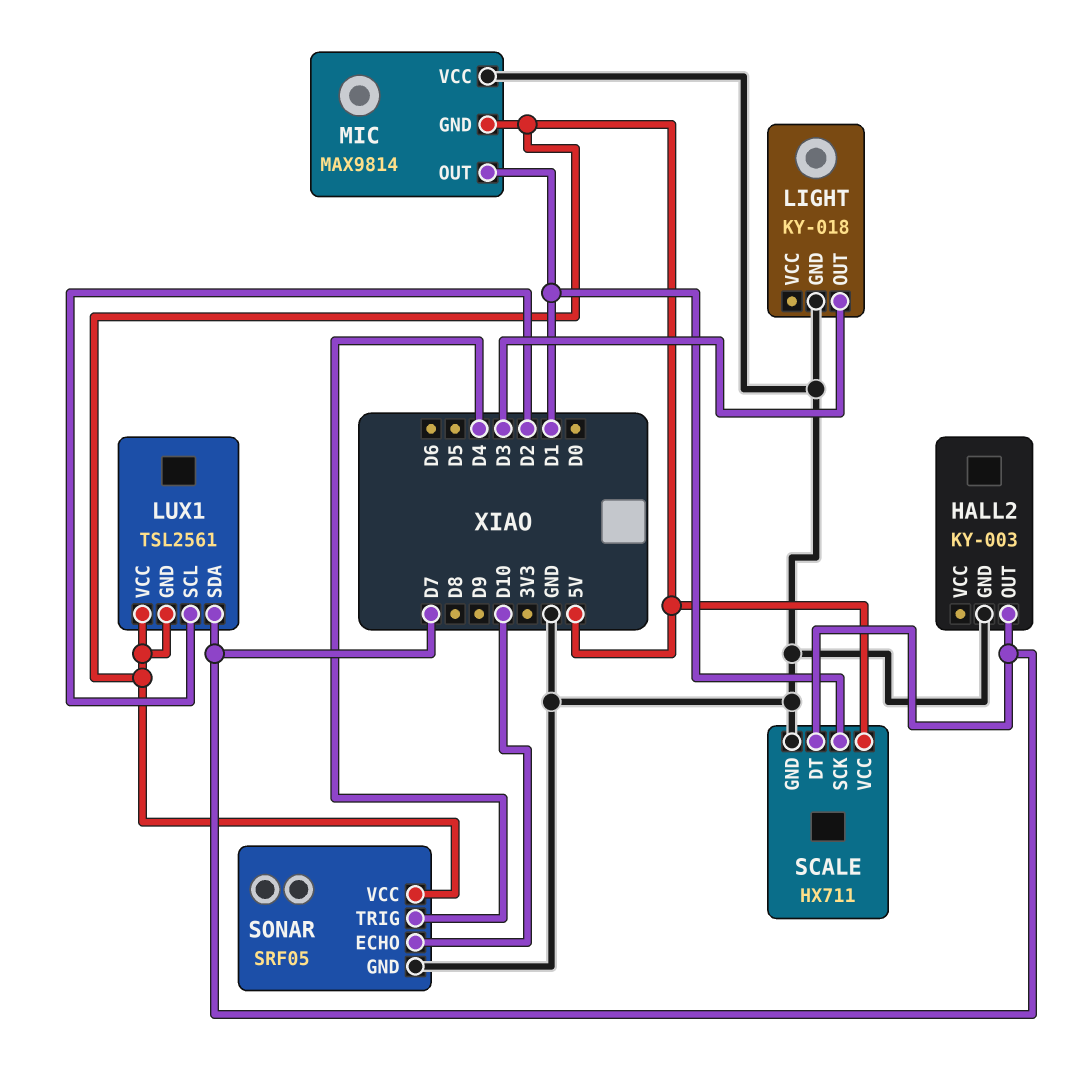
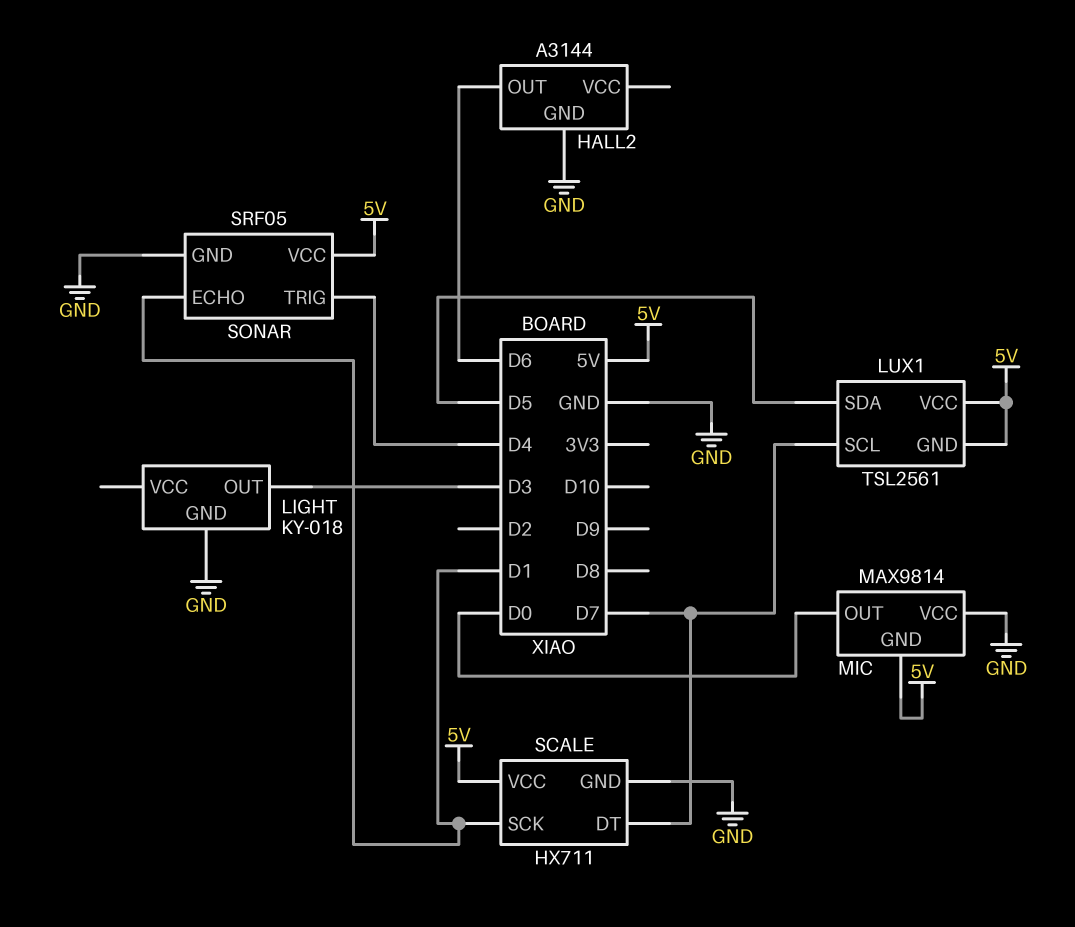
HALL2: KY-003 -> A3144
HALL2 pin OUT: D7 -> D6
LUX1 pin SCL: D2 -> D7
LUX1 pin SDA: D7 -> D5
MIC pin OUT: D1 -> D0
SONAR pin ECHO: D10 -> D1

